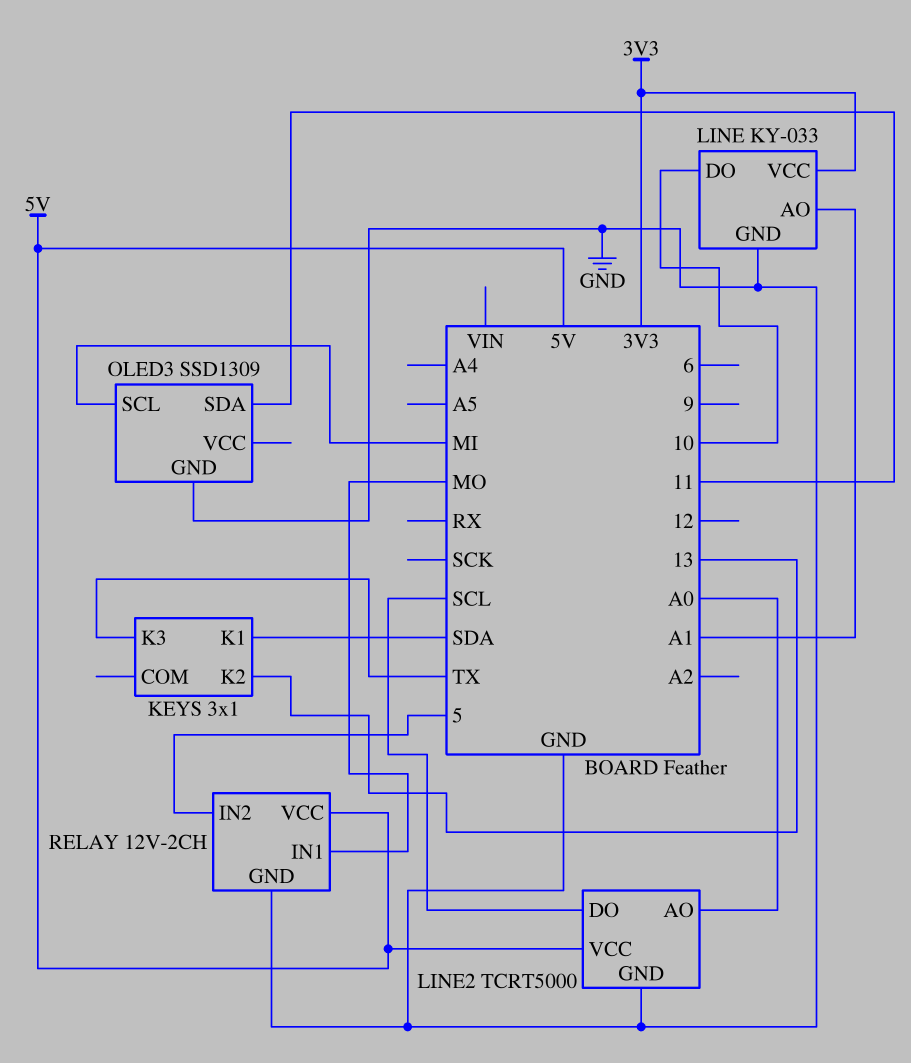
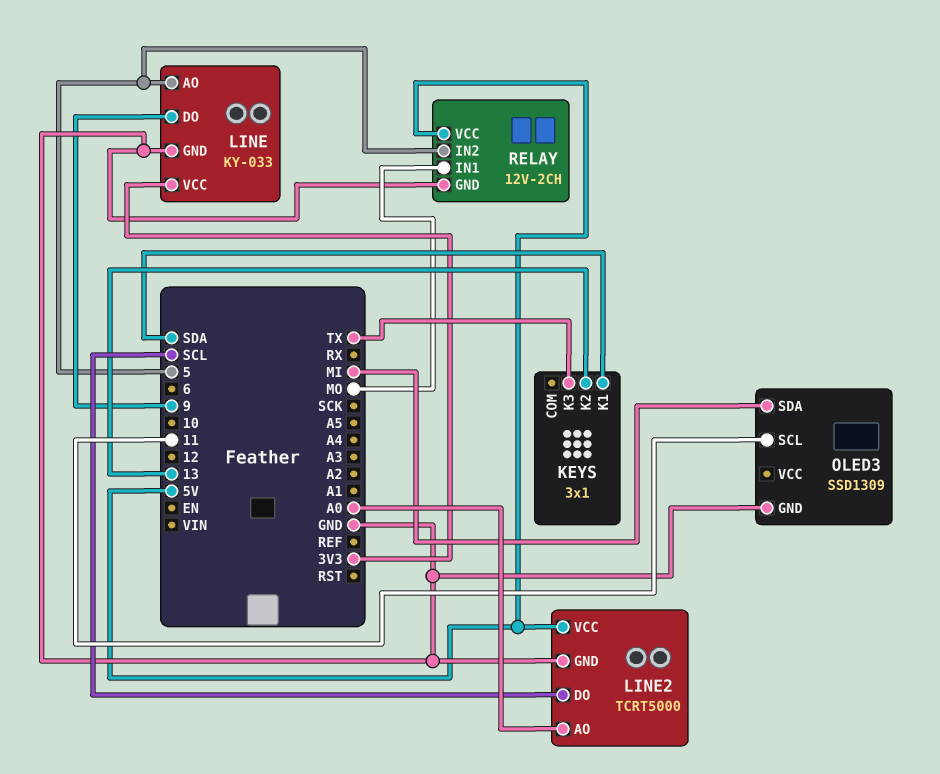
LINE pin AO: A1 -> 5
LINE pin DO: 10 -> 9
OLED3 pin SCL: MI -> 11
OLED3 pin SDA: 11 -> MI

